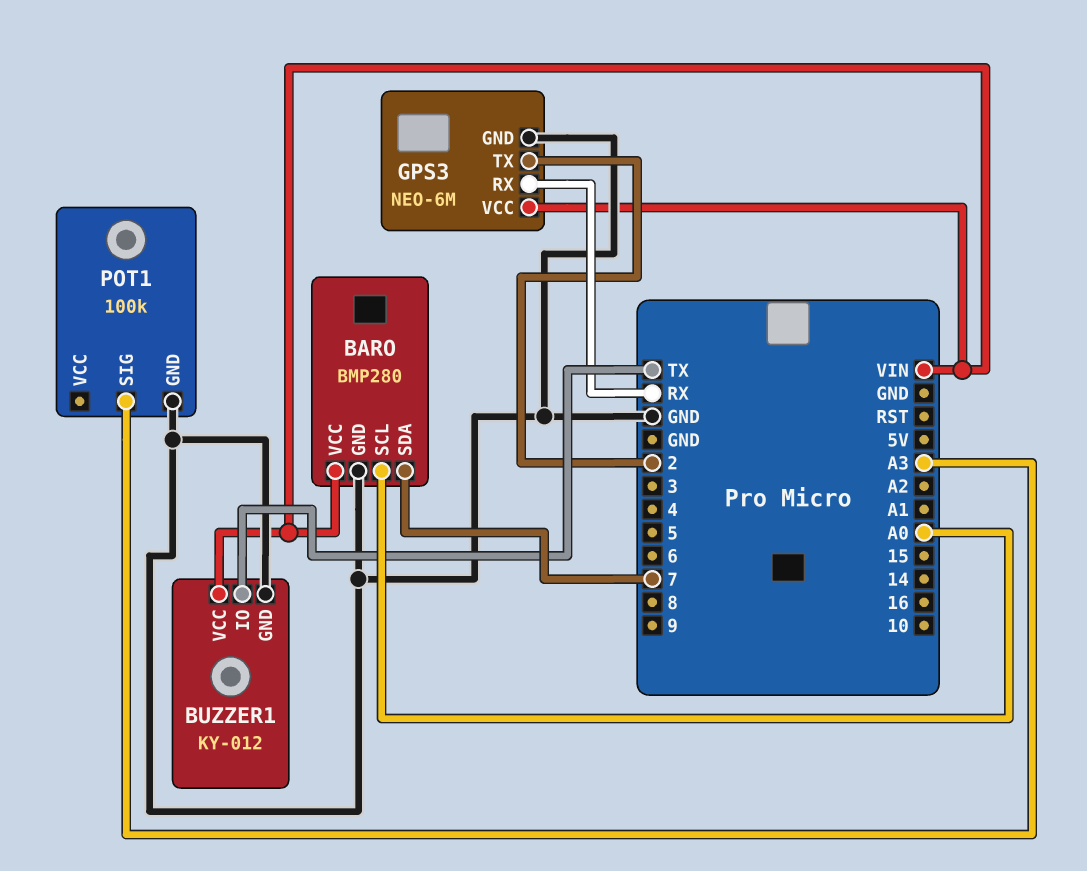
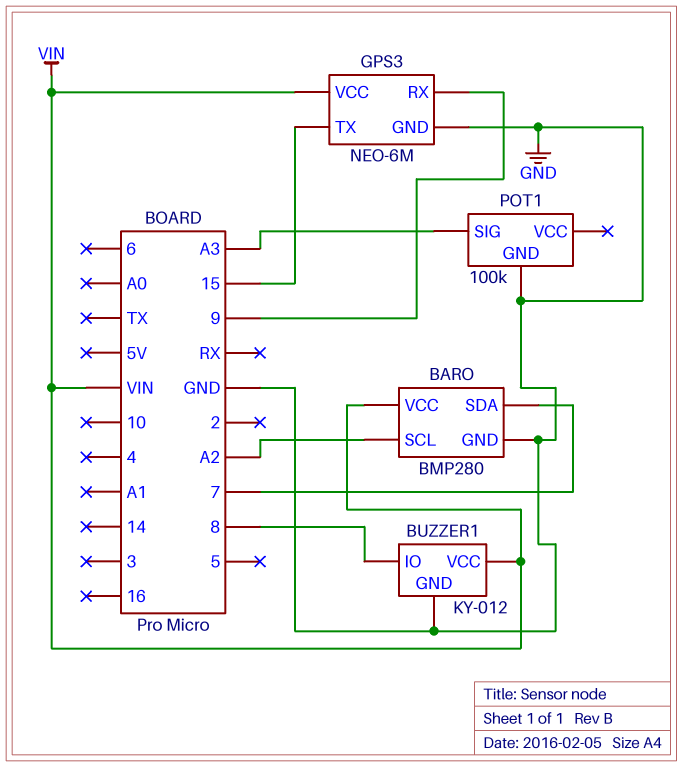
BARO pin SCL: A0 -> A2
BUZZER1 pin IO: TX -> 8
GPS3 pin RX: RX -> 9
GPS3 pin TX: 2 -> 15

